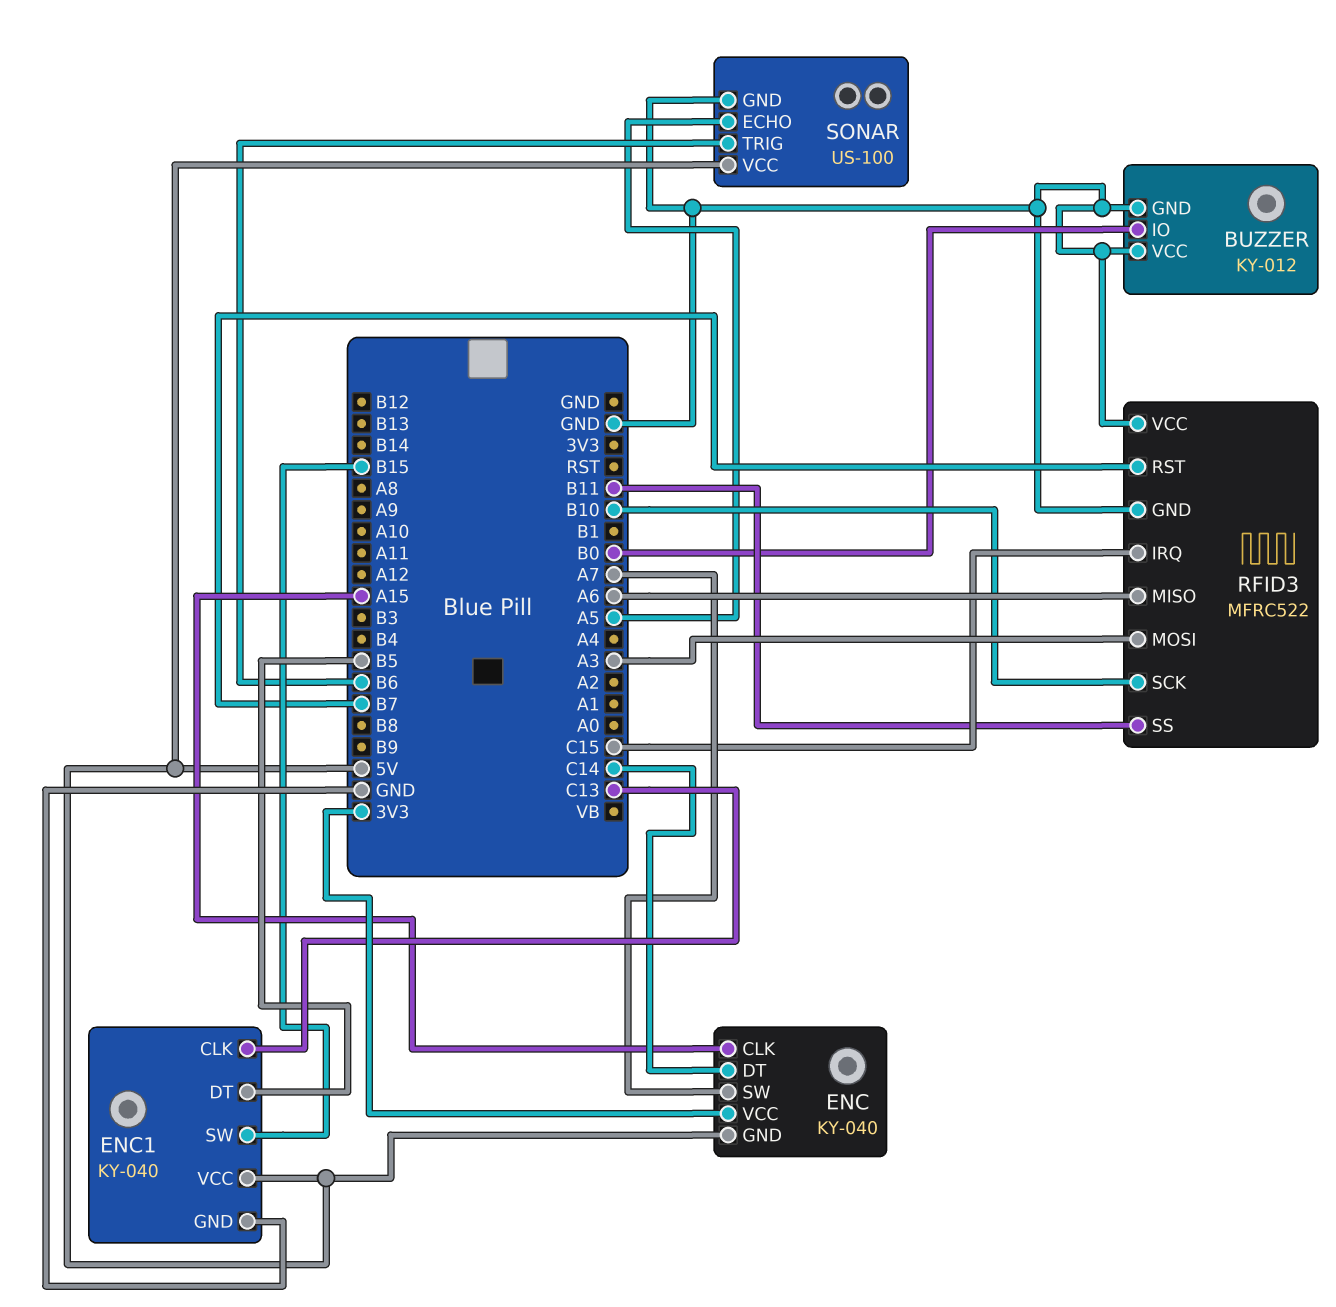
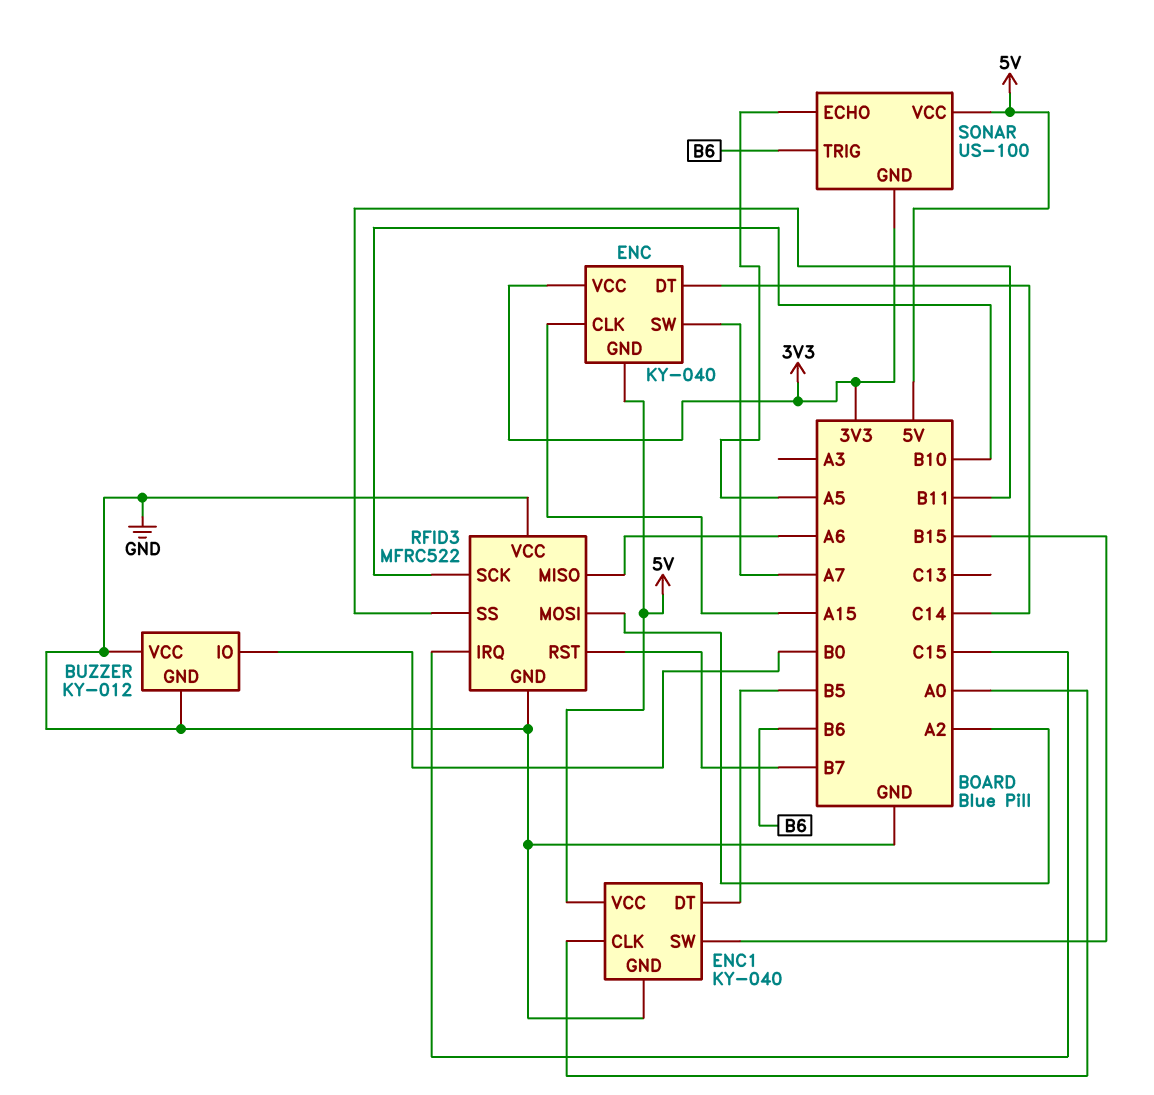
ENC1 pin CLK: C13 -> A0
RFID3 pin MOSI: A3 -> A2
SONAR pin GND: GND -> 3V3

